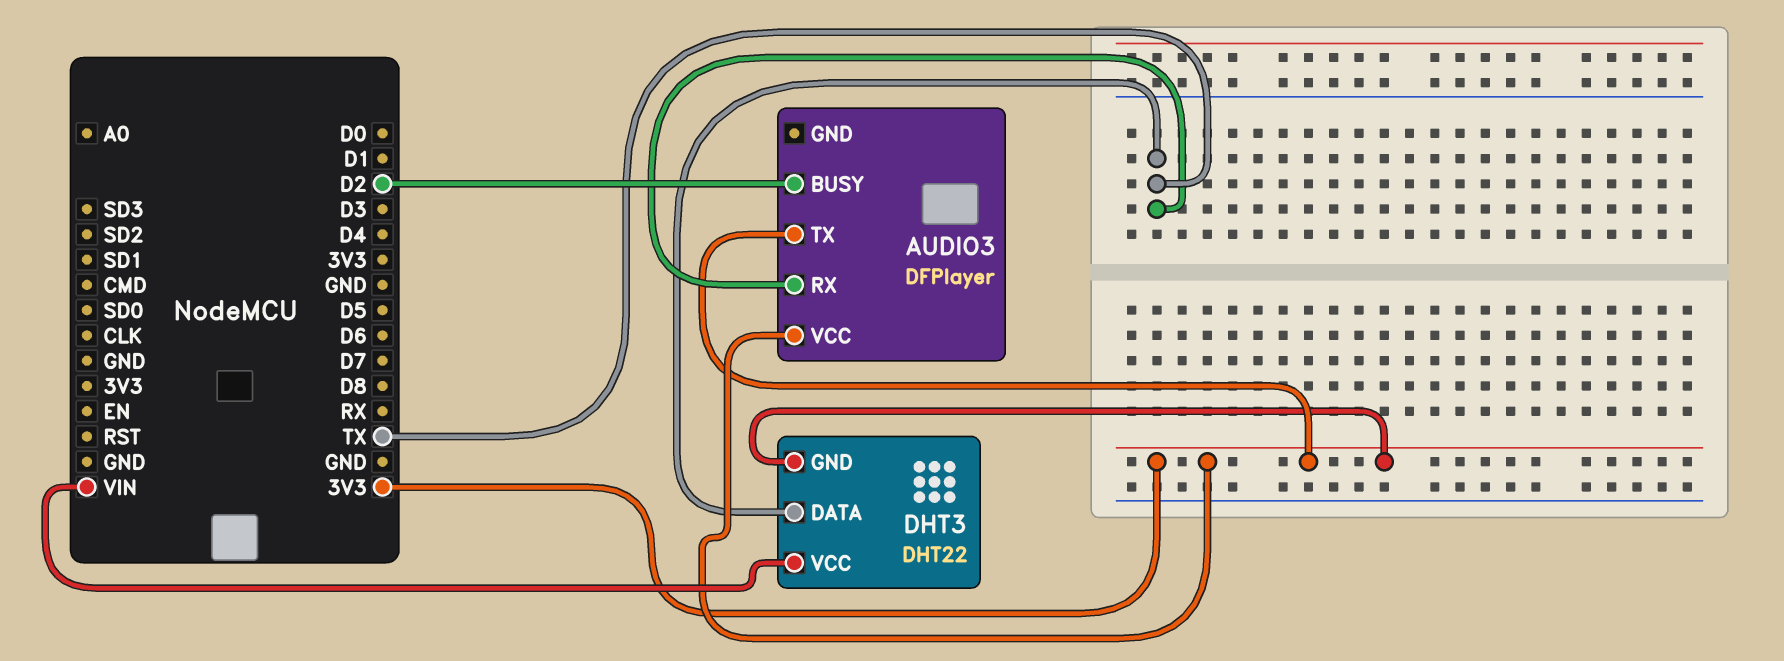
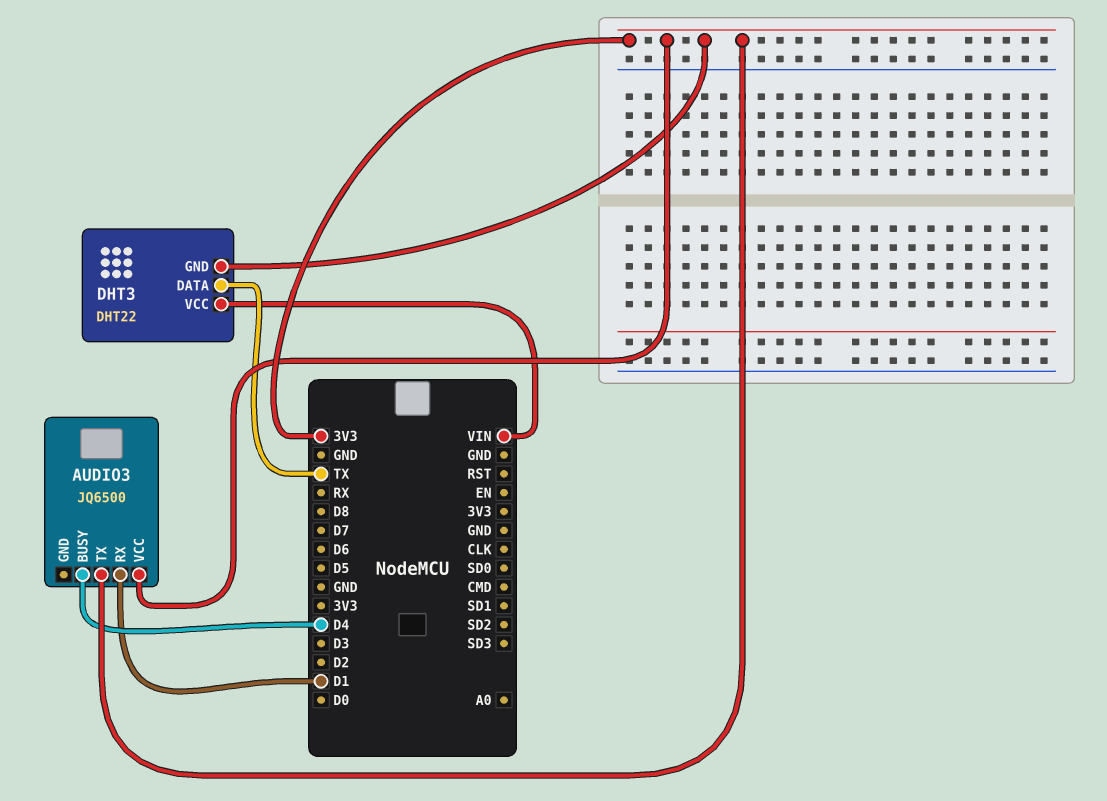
AUDIO3: DFPlayer -> JQ6500
AUDIO3 pin BUSY: D2 -> D4
AUDIO3 pin RX: TX -> D1

